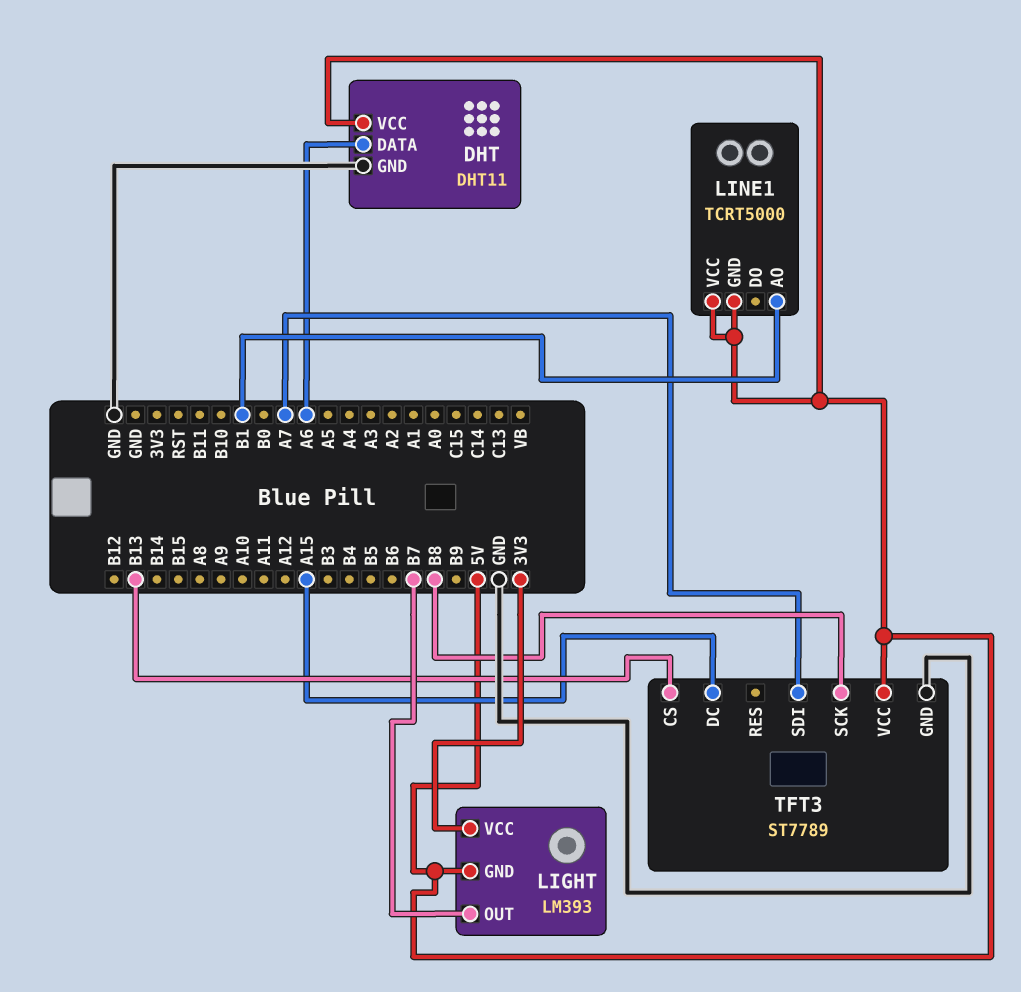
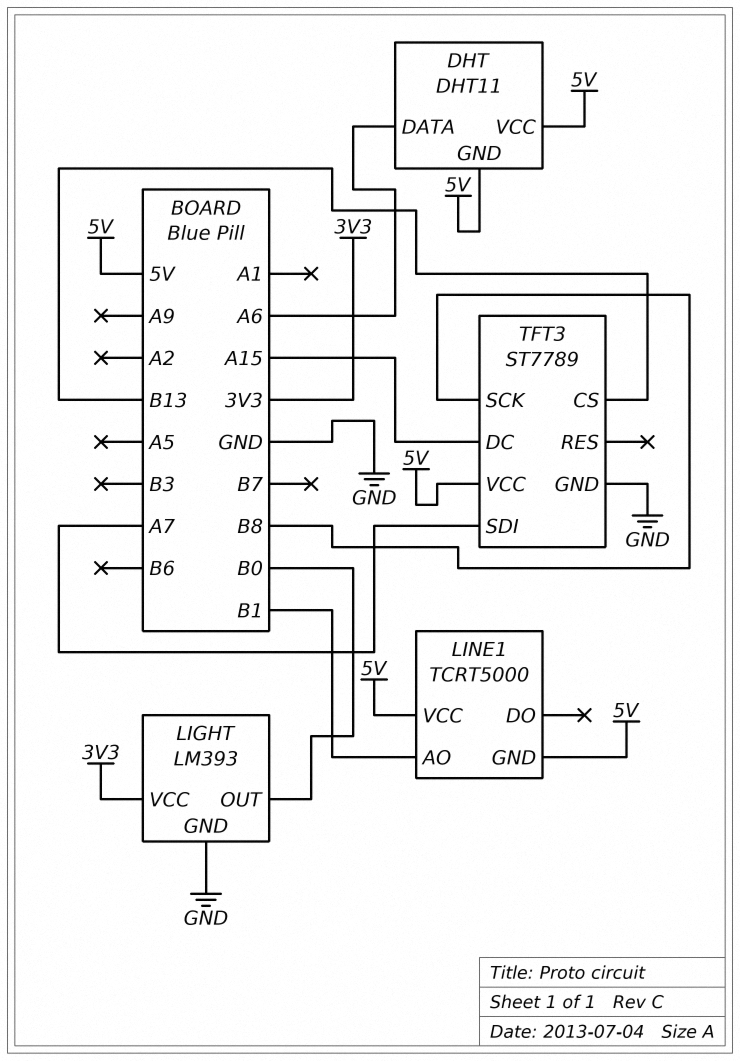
DHT pin GND: GND -> 5V
LIGHT pin GND: 5V -> GND
LIGHT pin OUT: B7 -> B0

